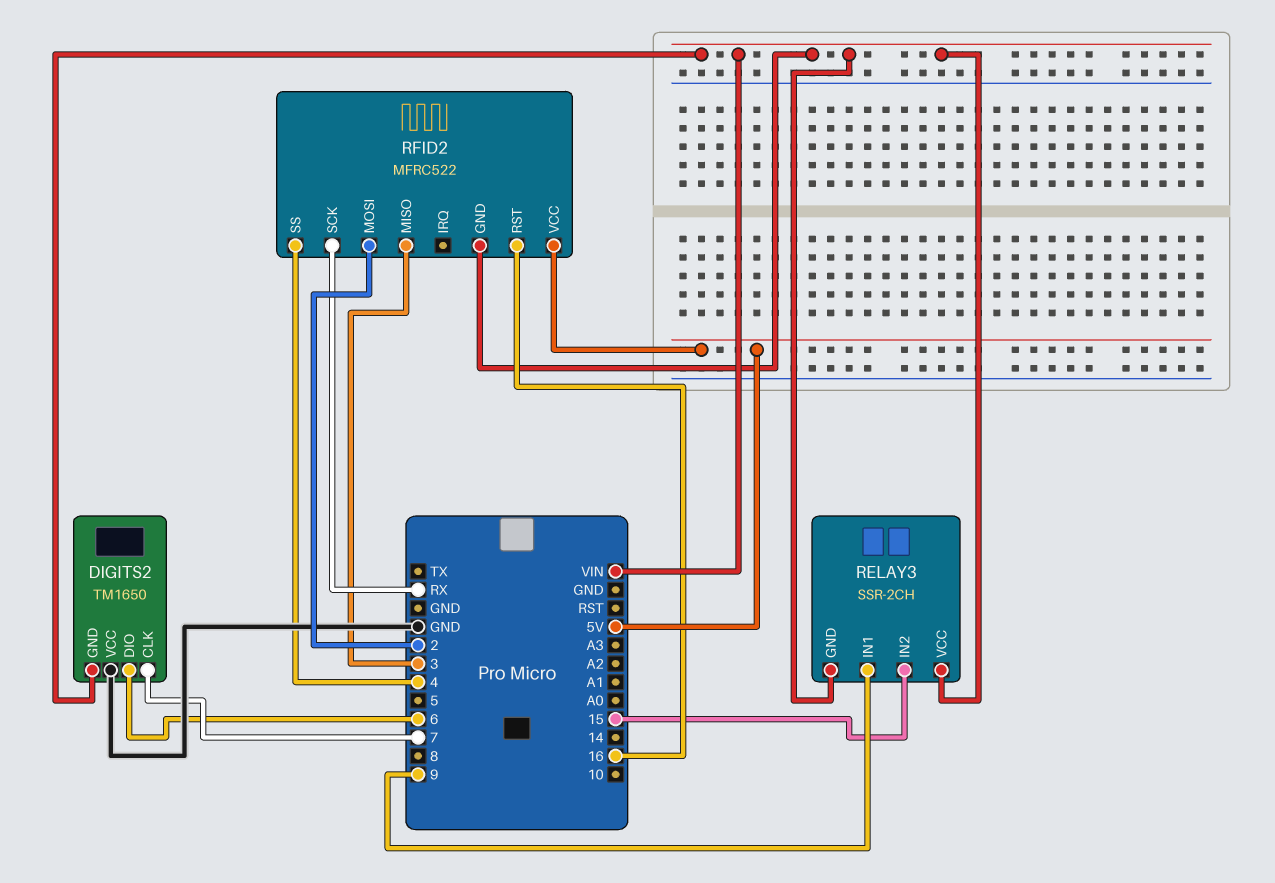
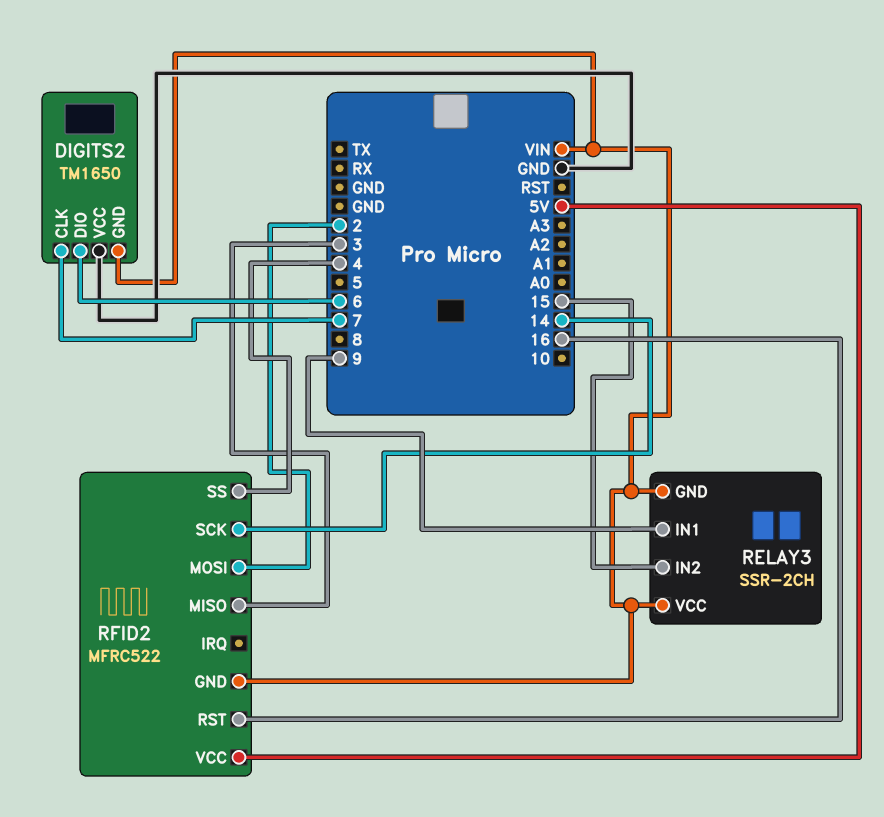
RFID2 pin SCK: RX -> 14

